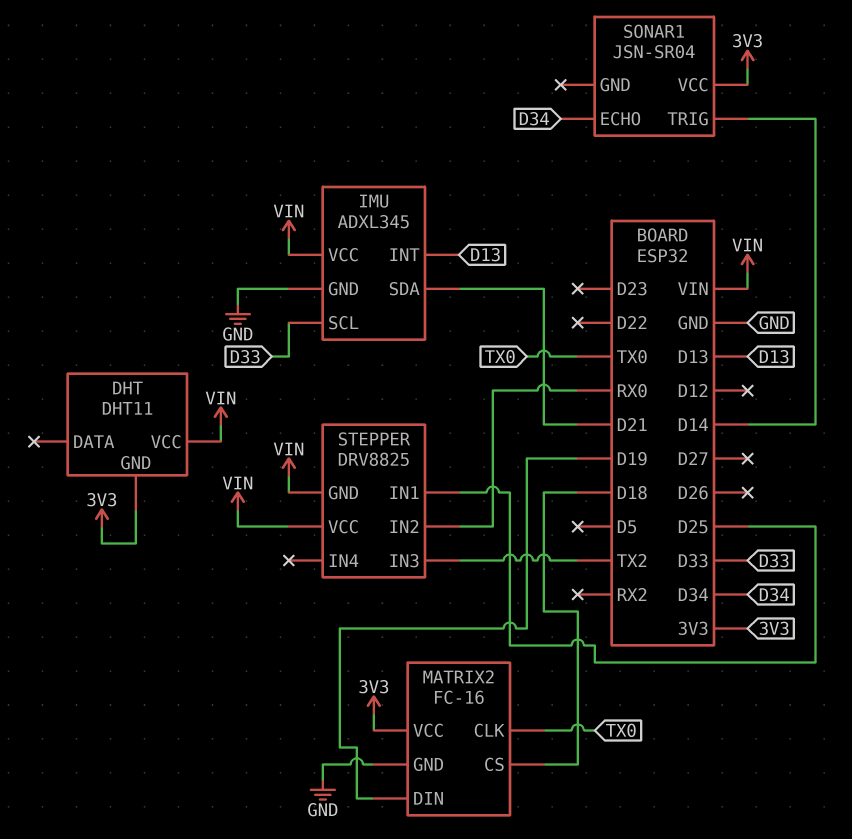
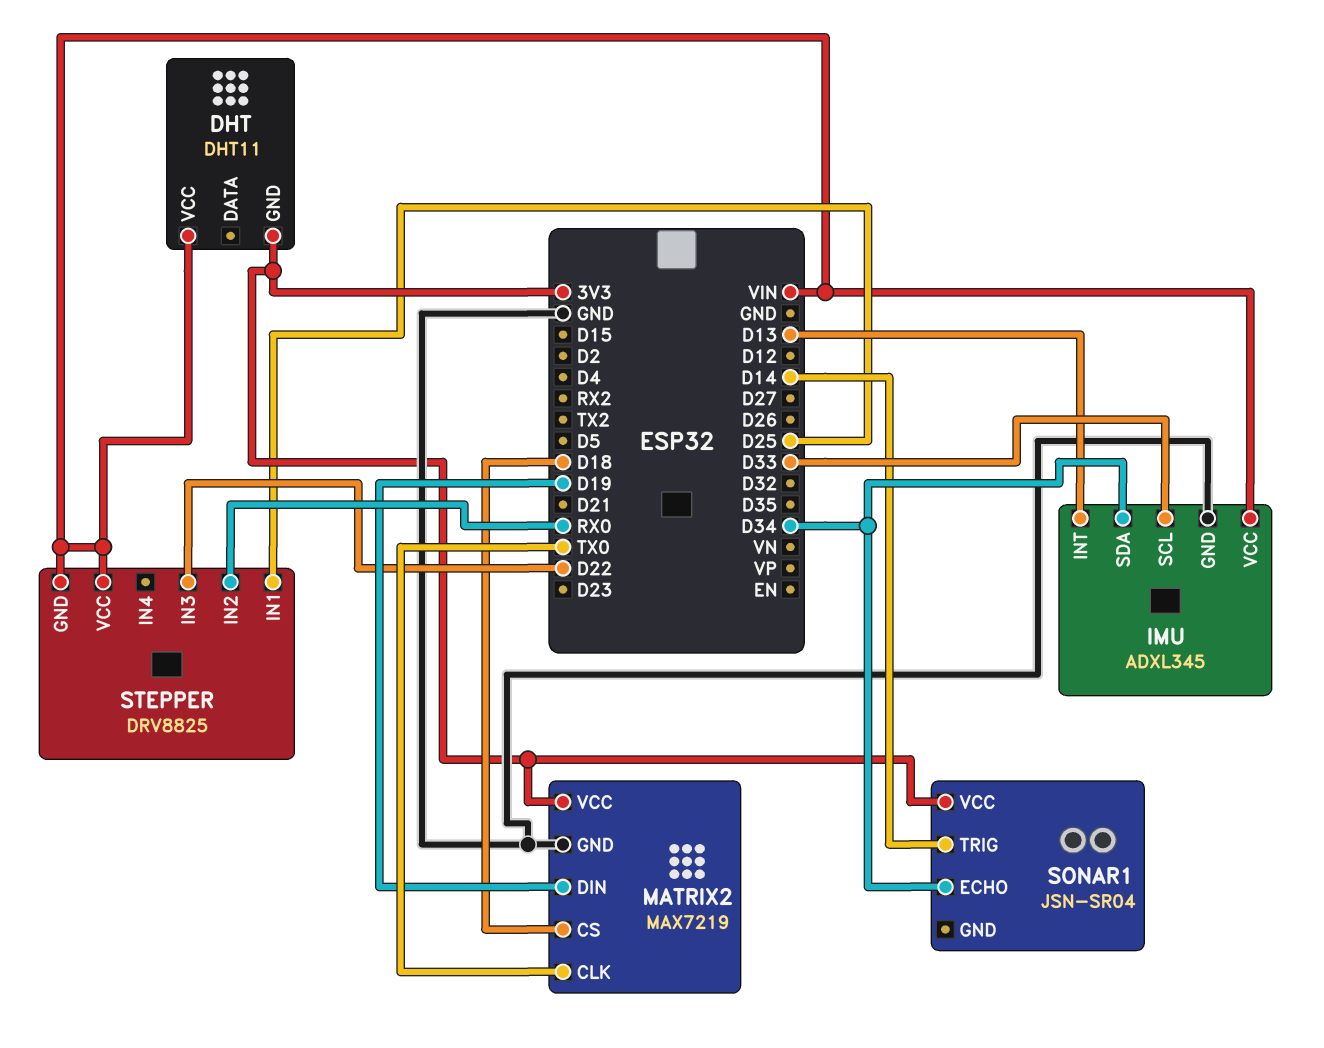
IMU pin SDA: D21 -> D34
MATRIX2: FC-16 -> MAX7219
STEPPER pin IN3: TX2 -> D22

